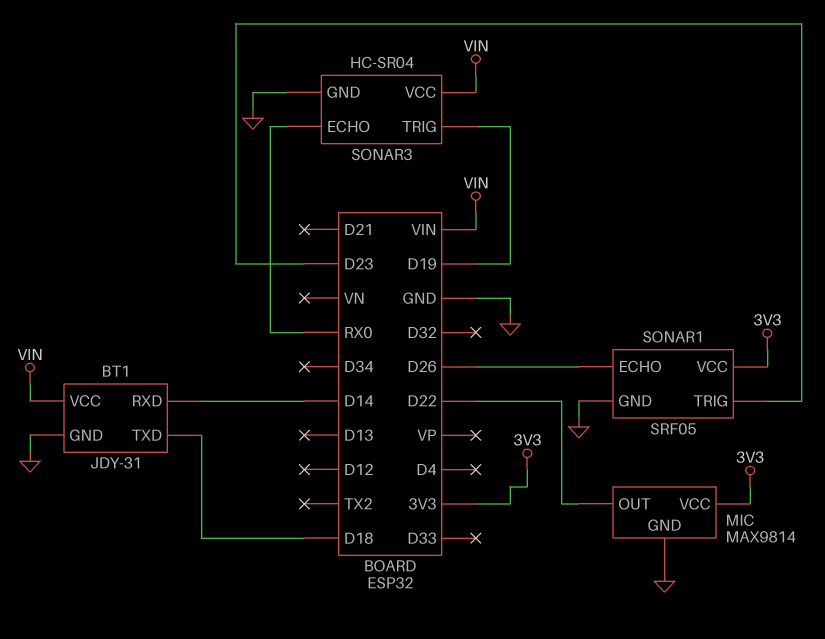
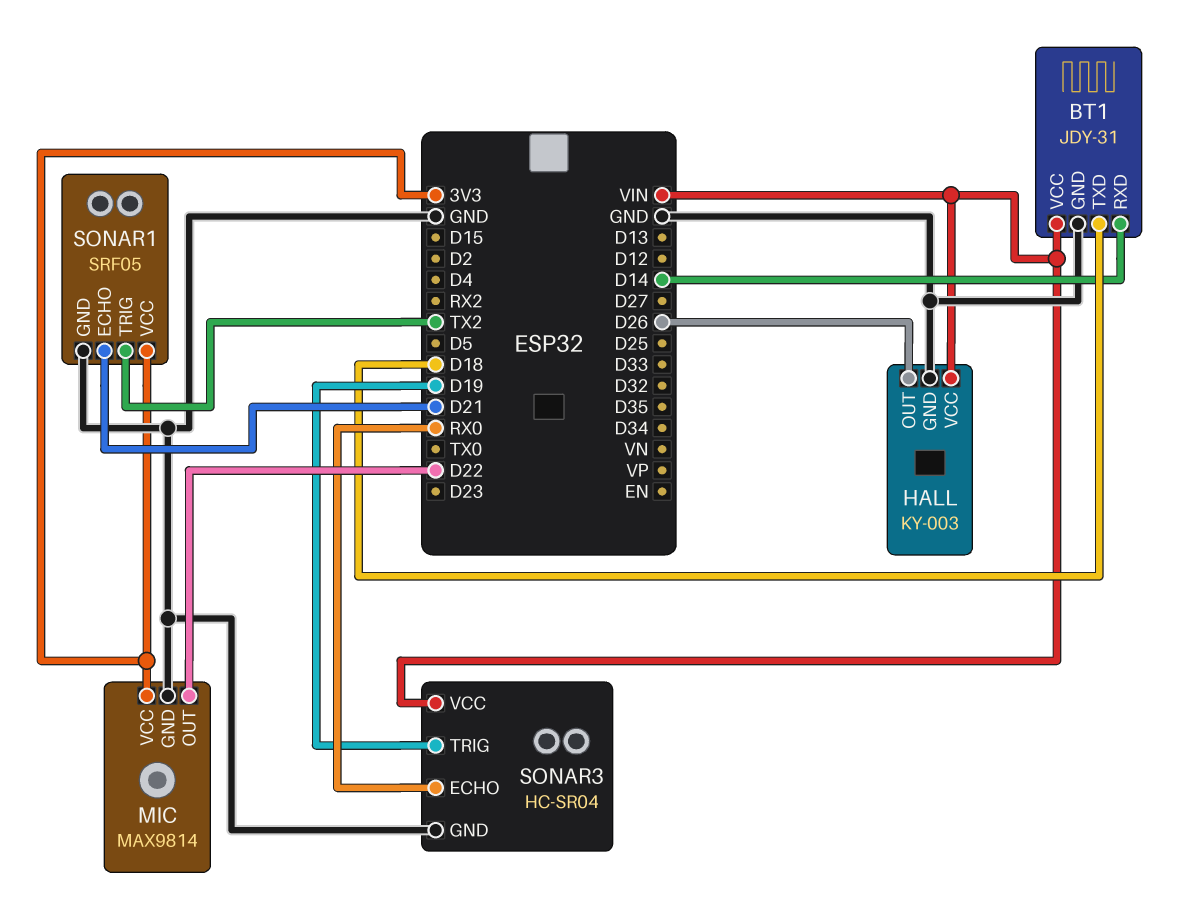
HALL: none -> KY-003
HALL pin GND: none -> GND
HALL pin OUT: none -> D26
HALL pin VCC: none -> VIN
SONAR1 pin ECHO: D26 -> D21
SONAR1 pin TRIG: D23 -> TX2

